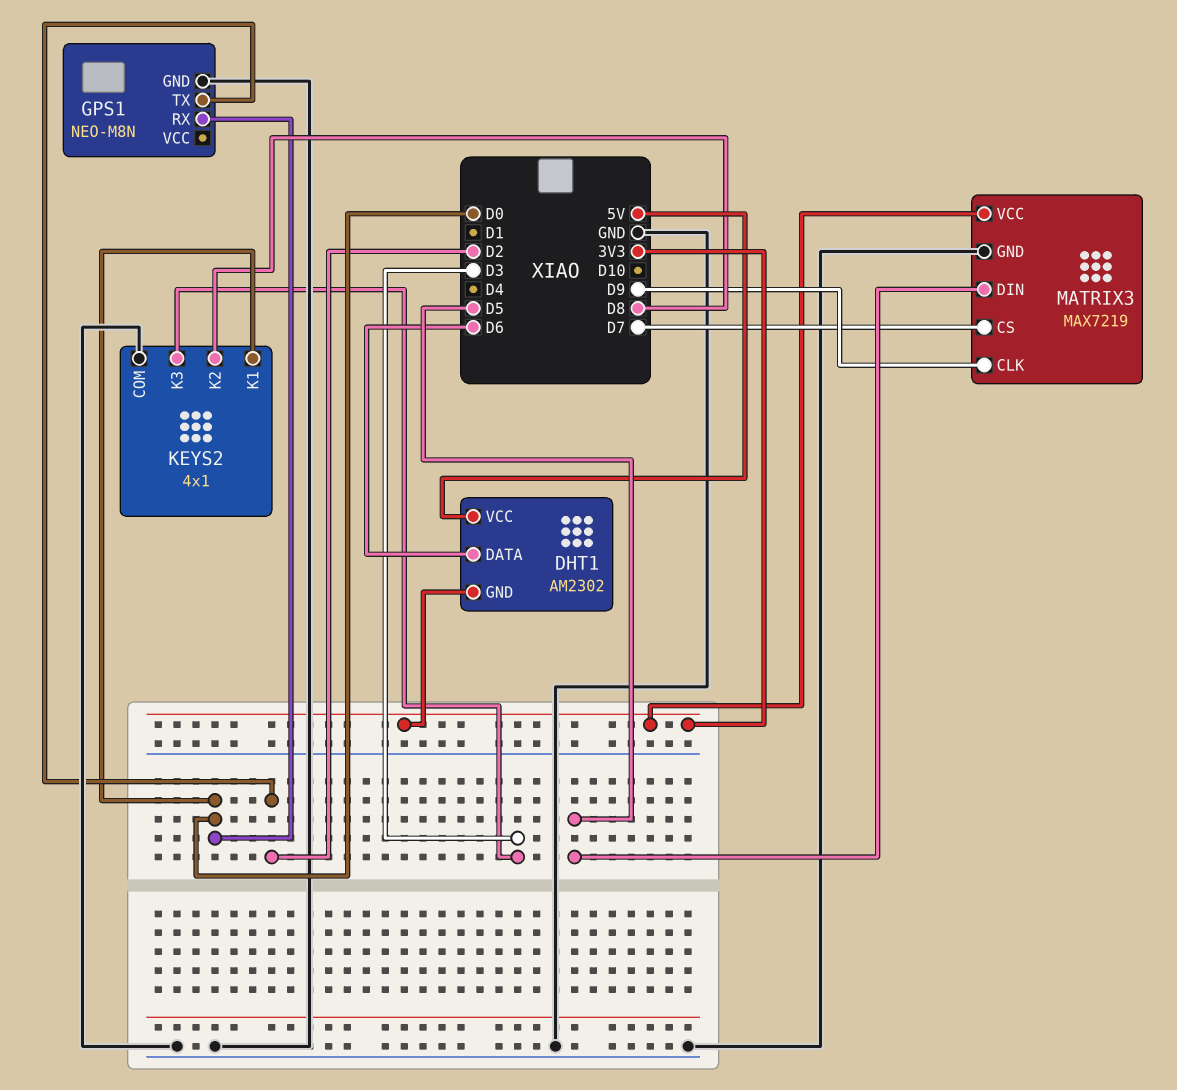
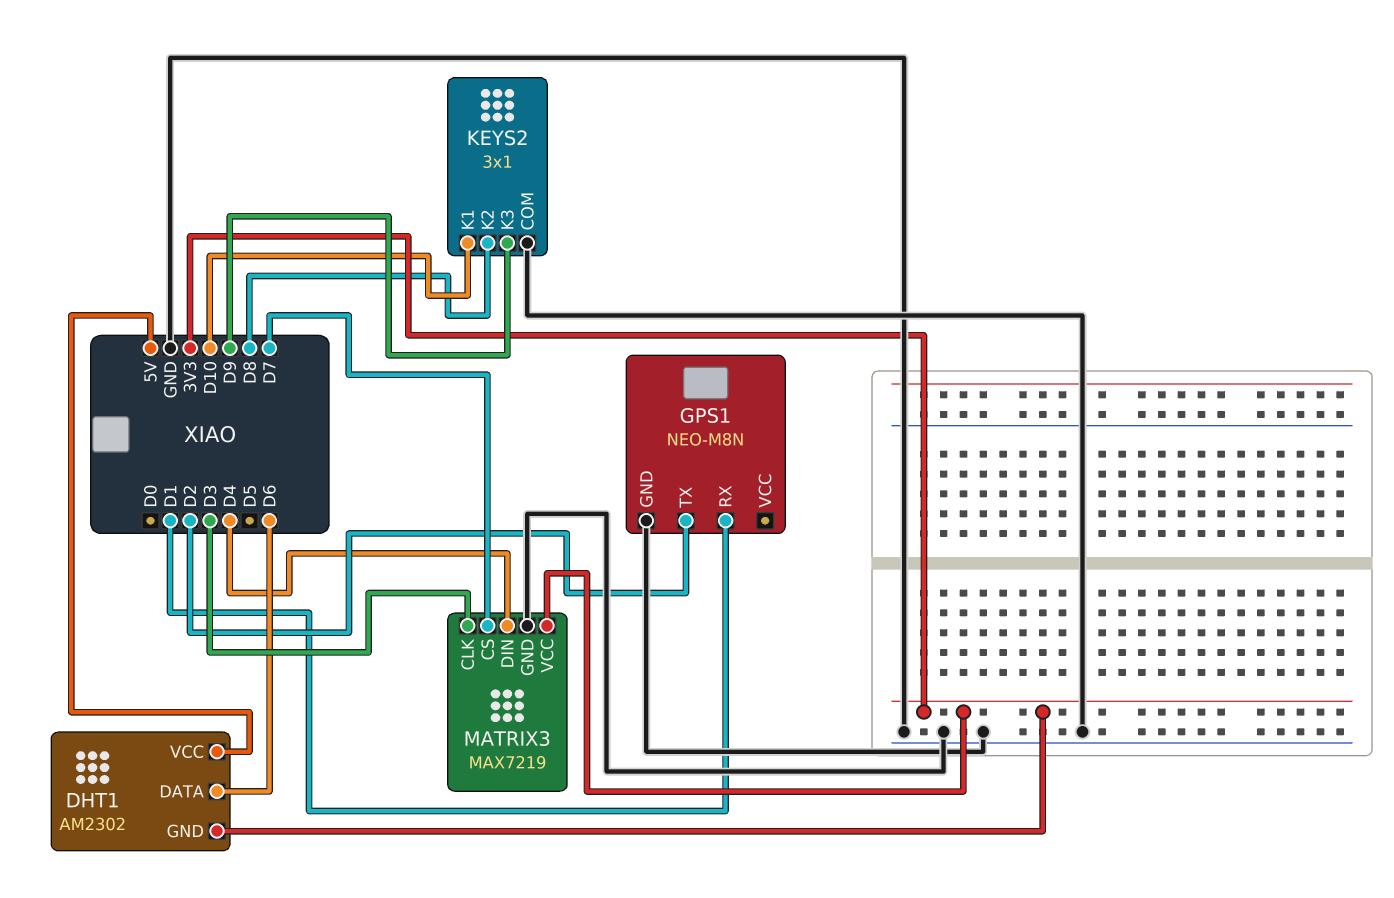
GPS1 pin RX: D0 -> D1
KEYS2: 4x1 -> 3x1
KEYS2 pin K1: D0 -> D10
KEYS2 pin K3: D3 -> D9
MATRIX3 pin CLK: D9 -> D3
MATRIX3 pin DIN: D5 -> D4

